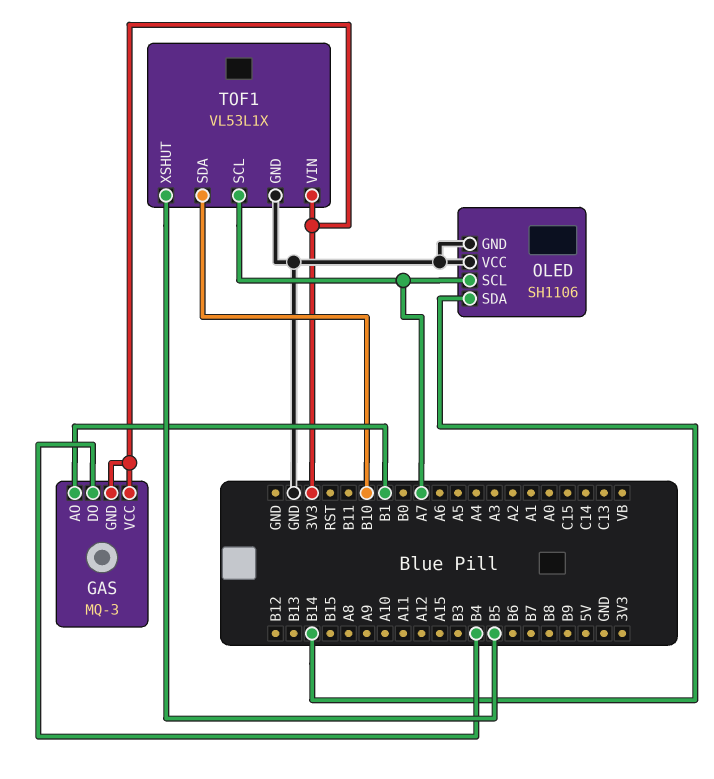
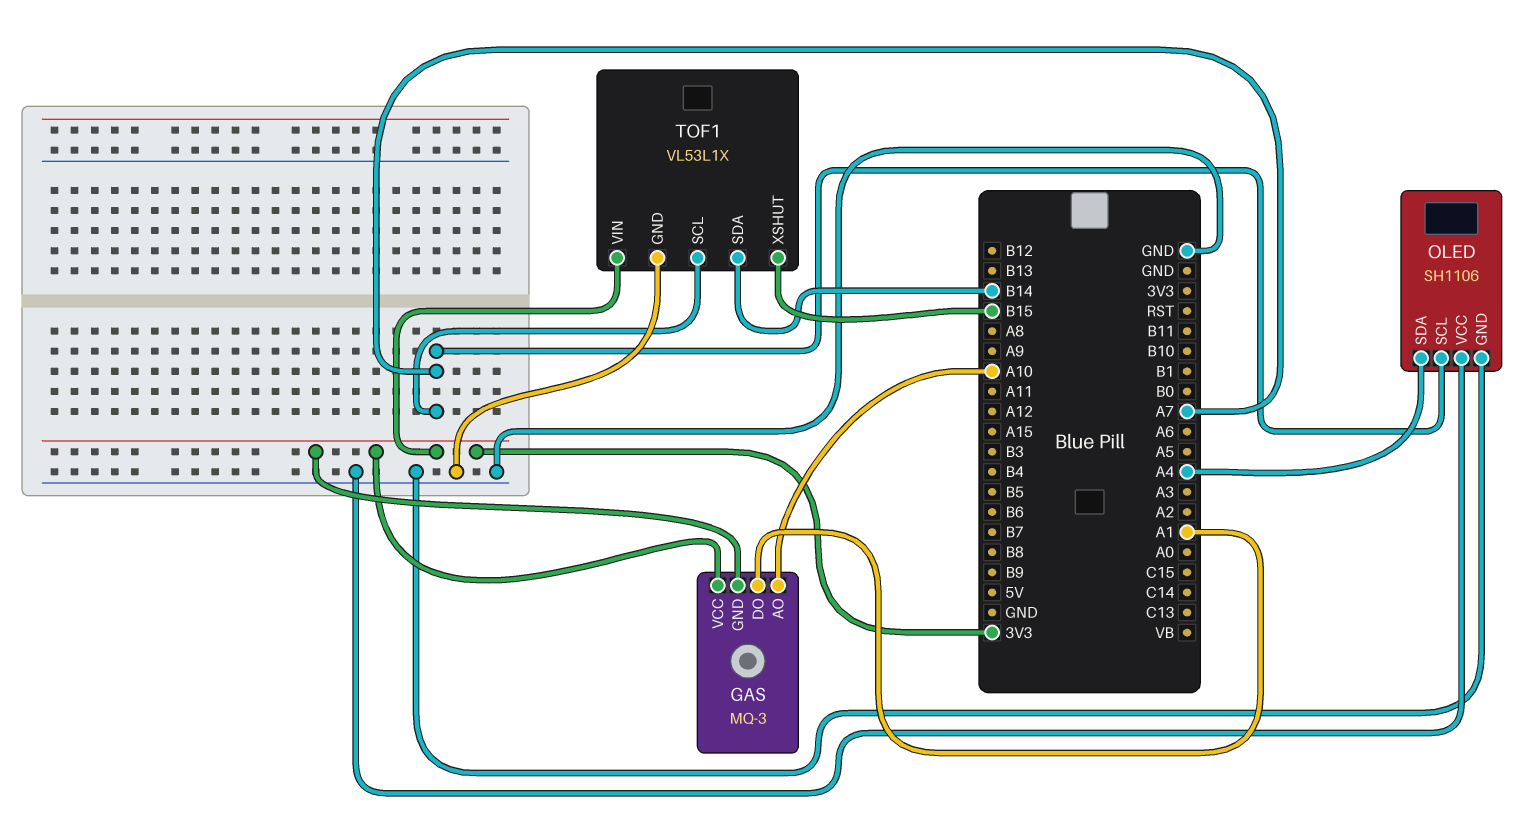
GAS pin AO: B1 -> A10
GAS pin DO: B4 -> A1
OLED pin SDA: B14 -> A4
TOF1 pin SDA: B10 -> B14
TOF1 pin XSHUT: B5 -> B15

